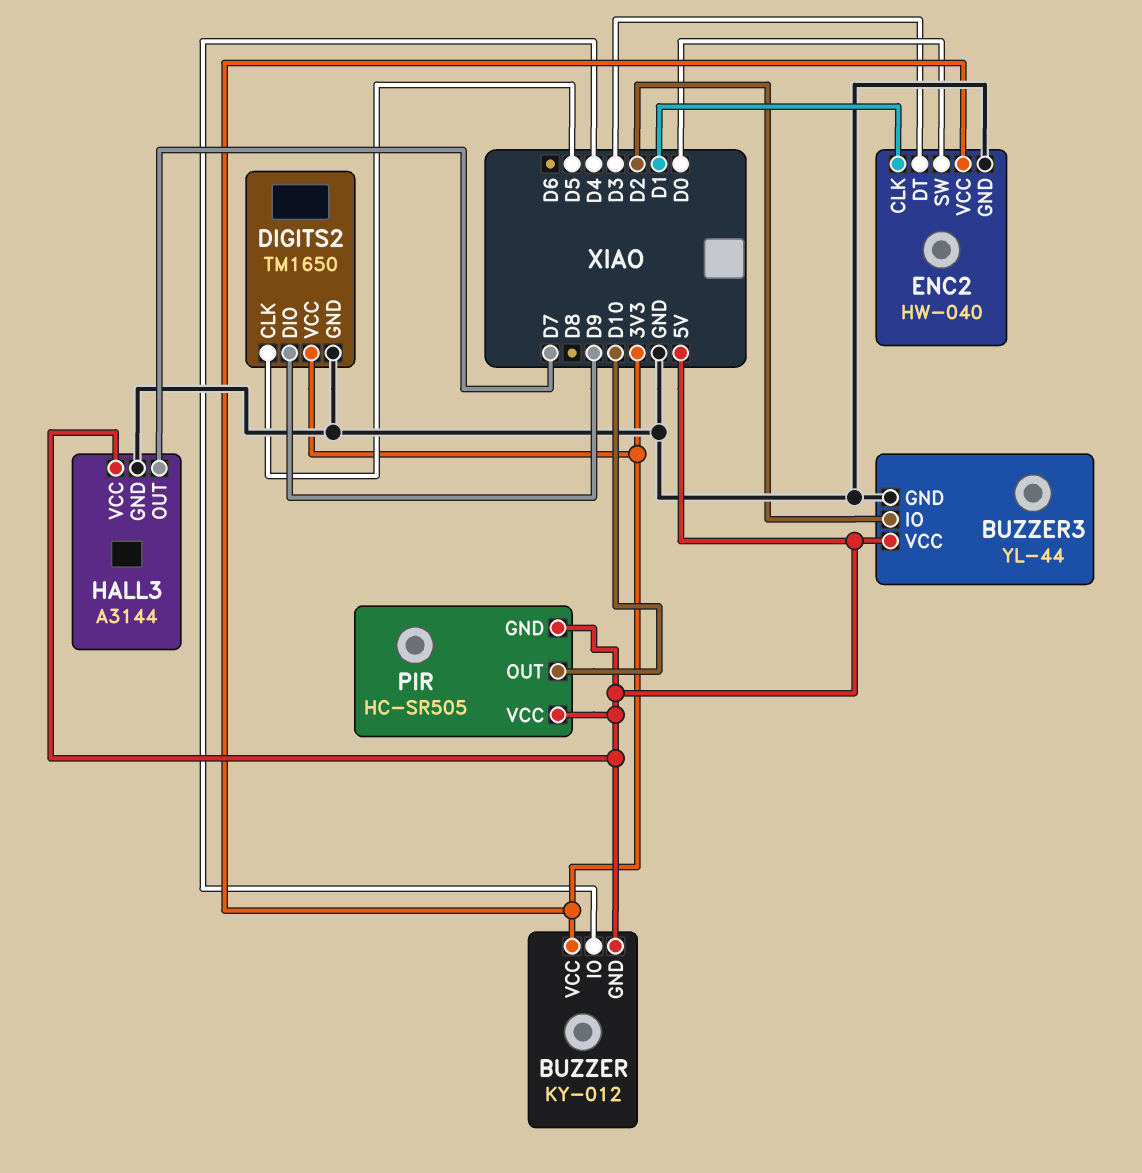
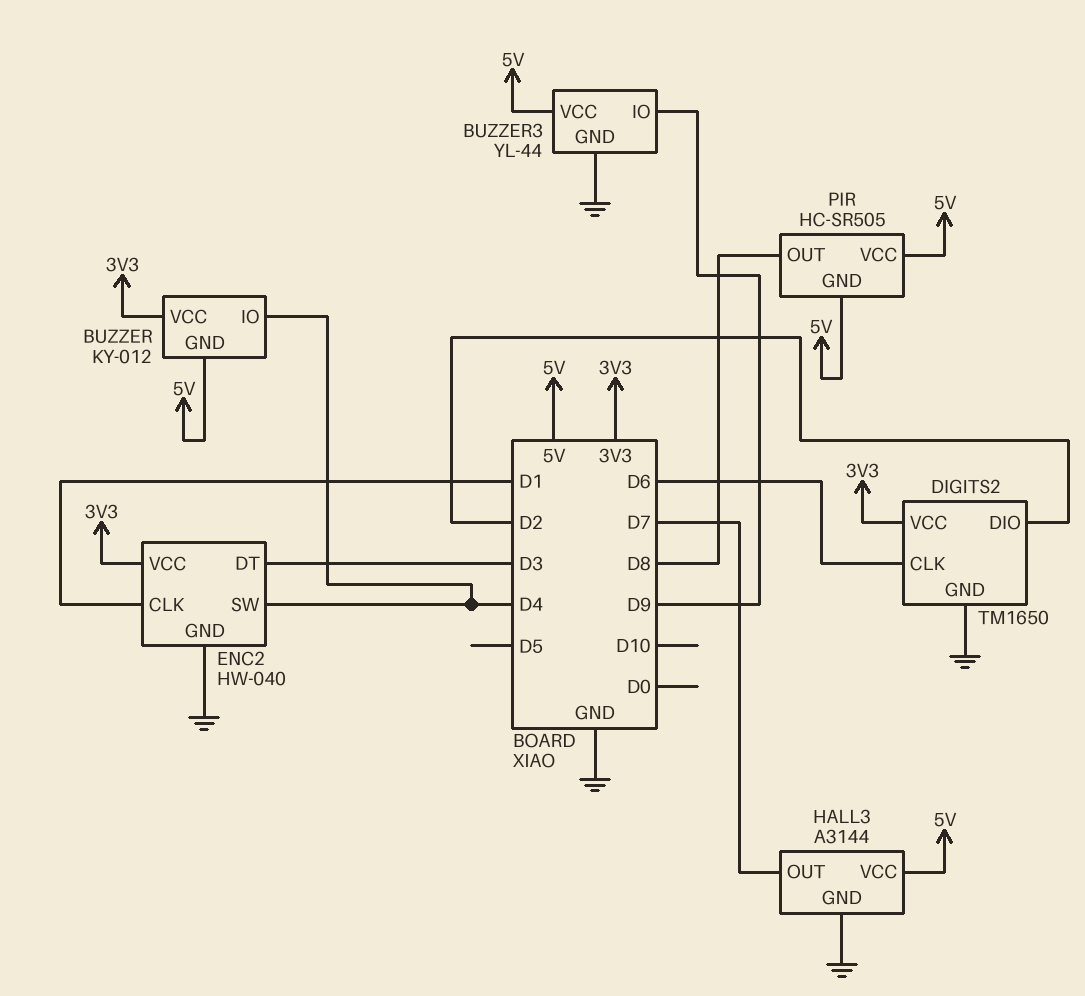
BUZZER3 pin IO: D2 -> D9
DIGITS2 pin CLK: D5 -> D6
DIGITS2 pin DIO: D9 -> D2
ENC2 pin SW: D0 -> D4
PIR pin OUT: D10 -> D8

